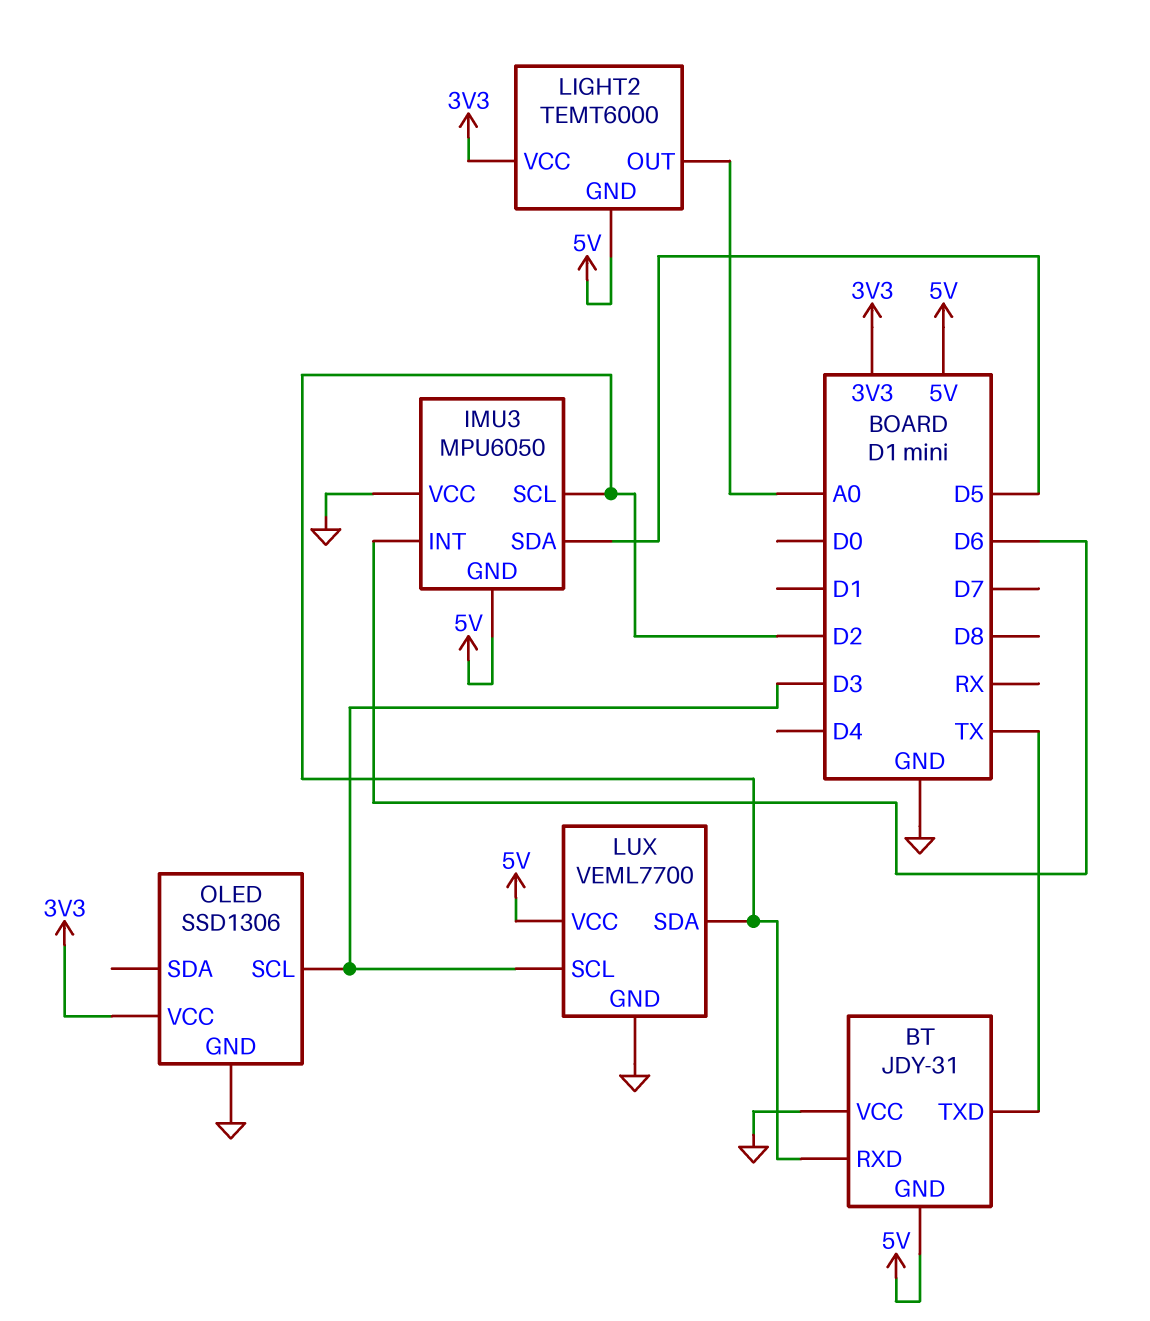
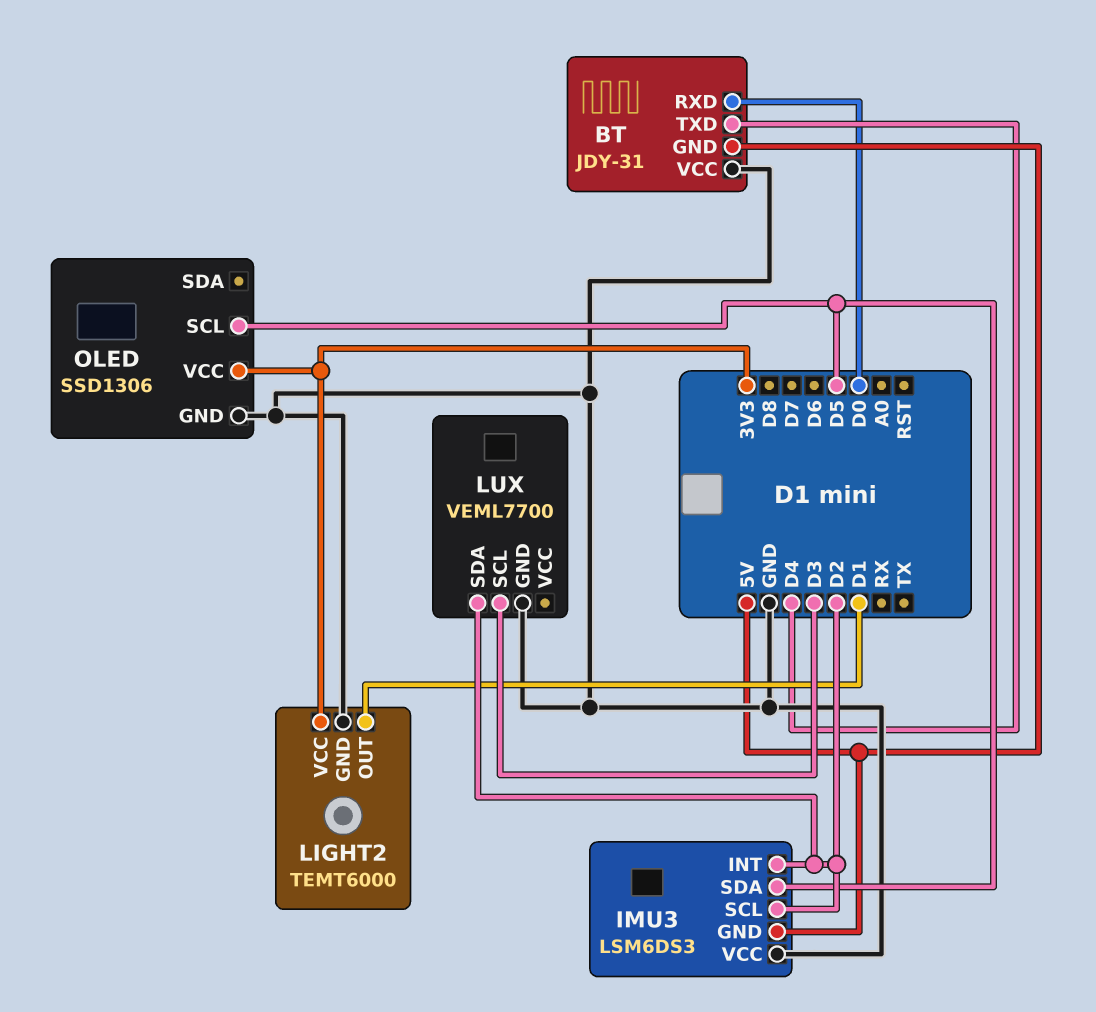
BT pin RXD: D2 -> D0
BT pin TXD: TX -> D4
IMU3: MPU6050 -> LSM6DS3
IMU3 pin INT: D6 -> D2
LIGHT2 pin GND: 5V -> GND
LIGHT2 pin OUT: A0 -> D1
LUX pin VCC: 5V -> none
OLED pin SCL: D3 -> D5

